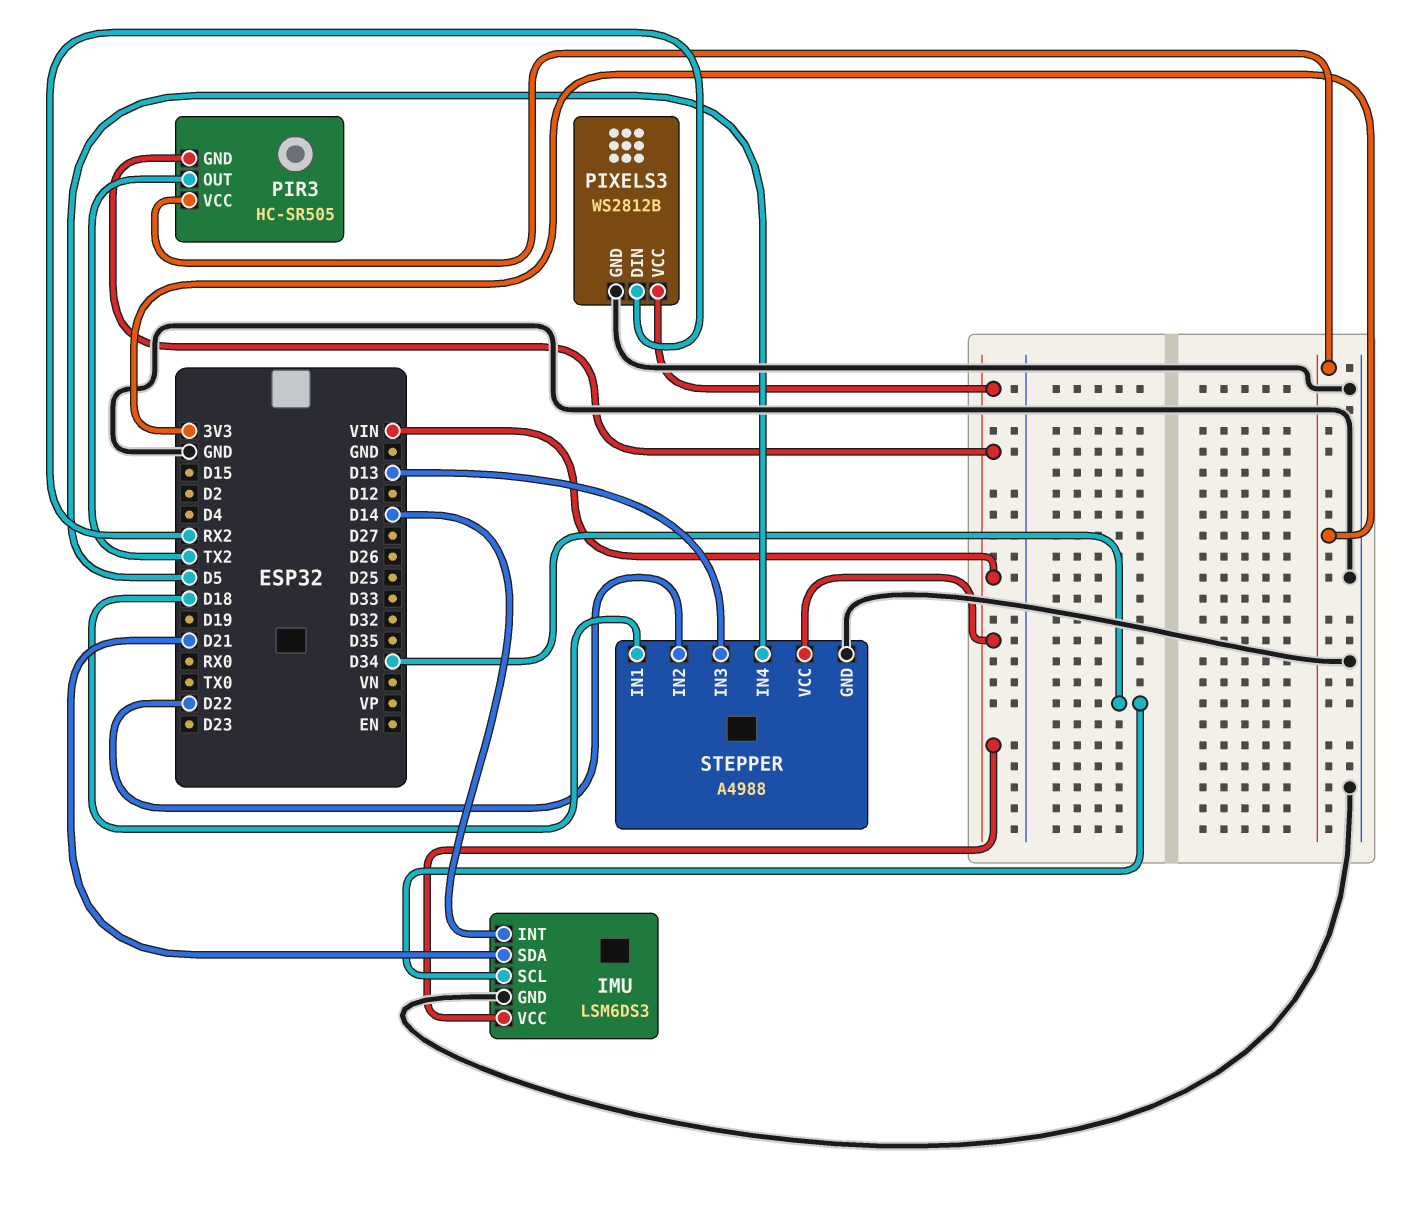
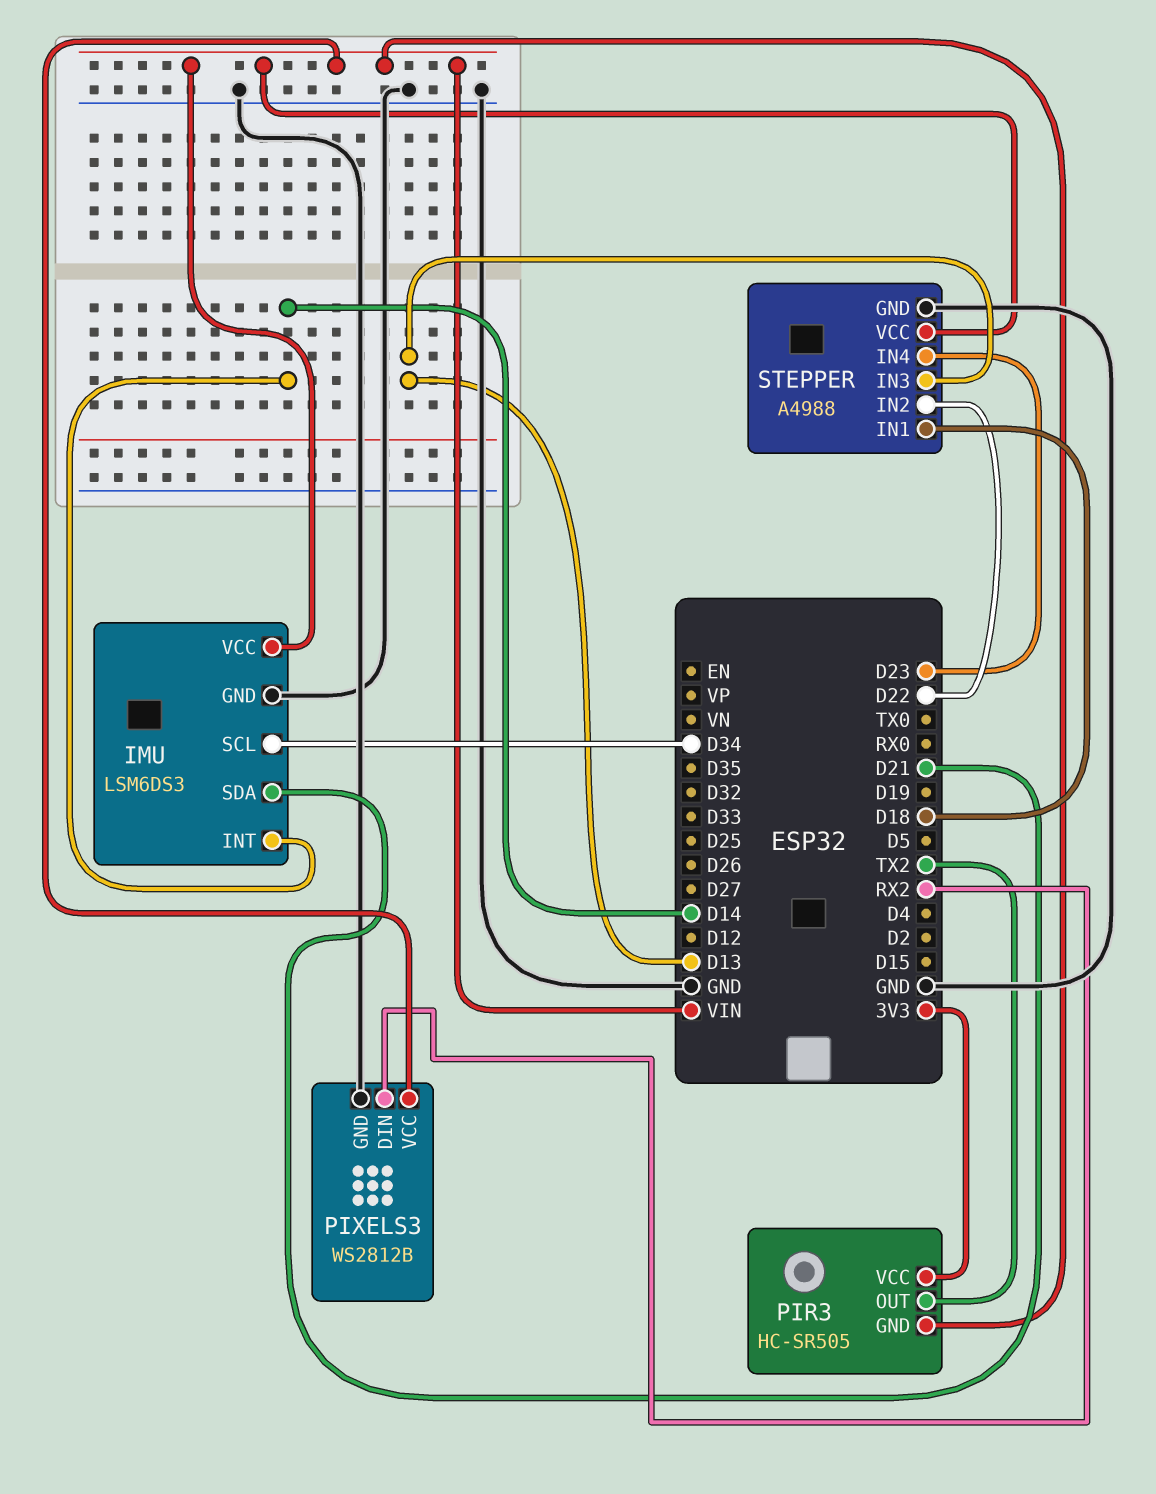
STEPPER pin IN4: D5 -> D23

